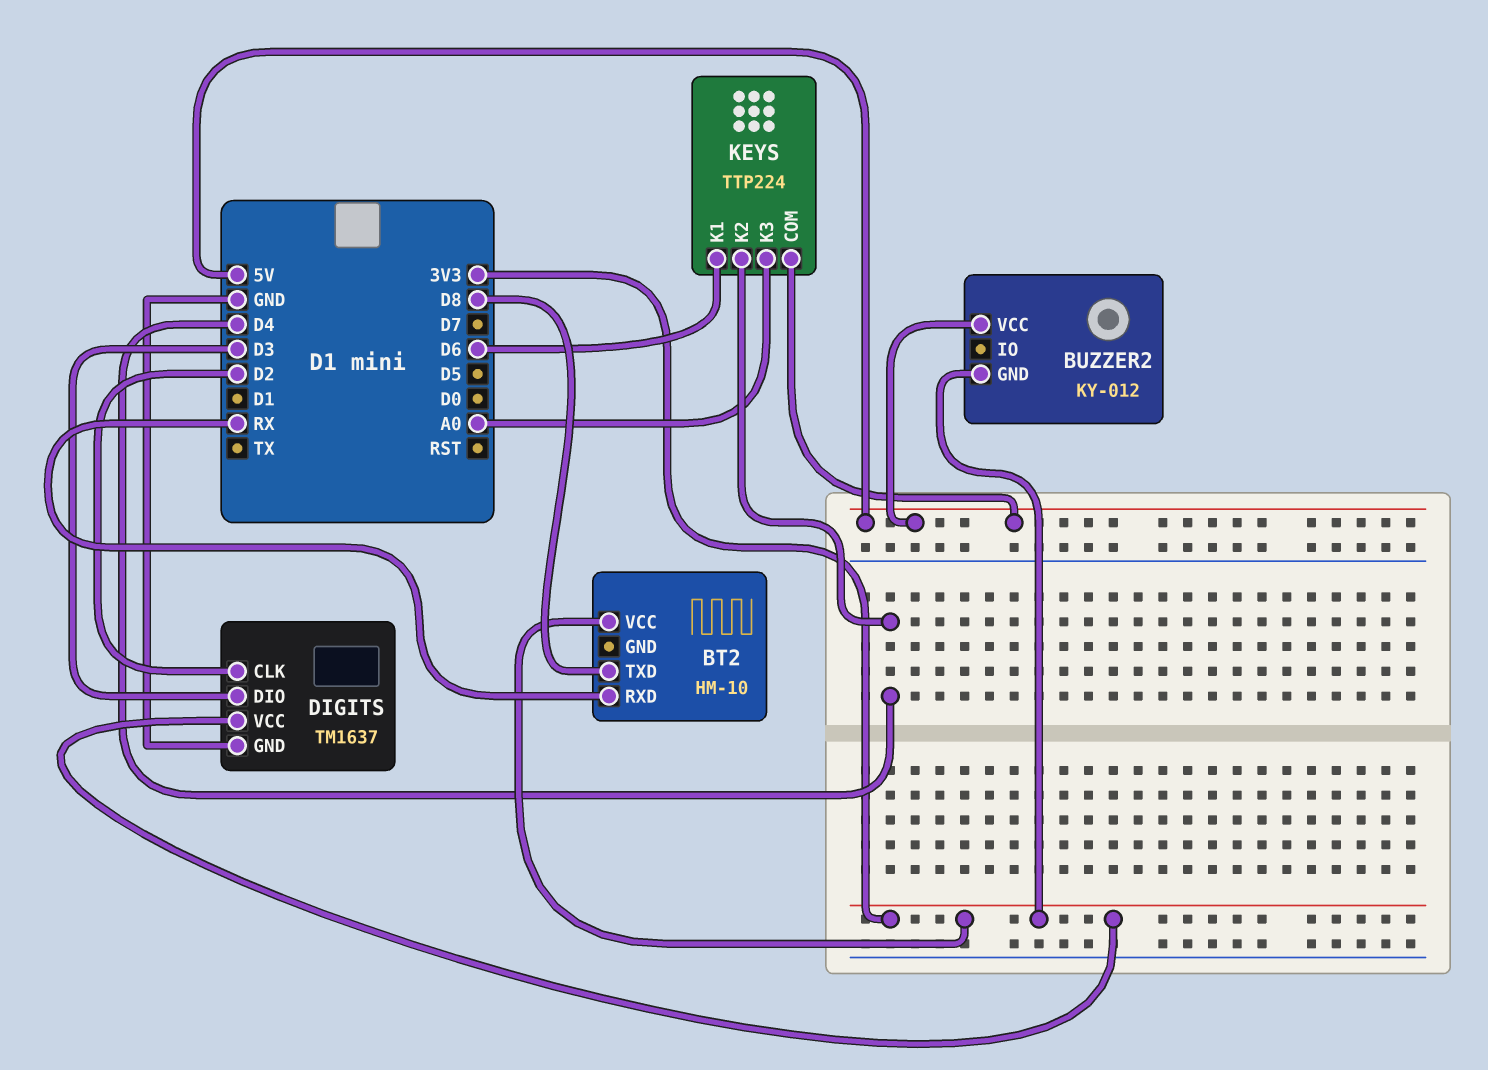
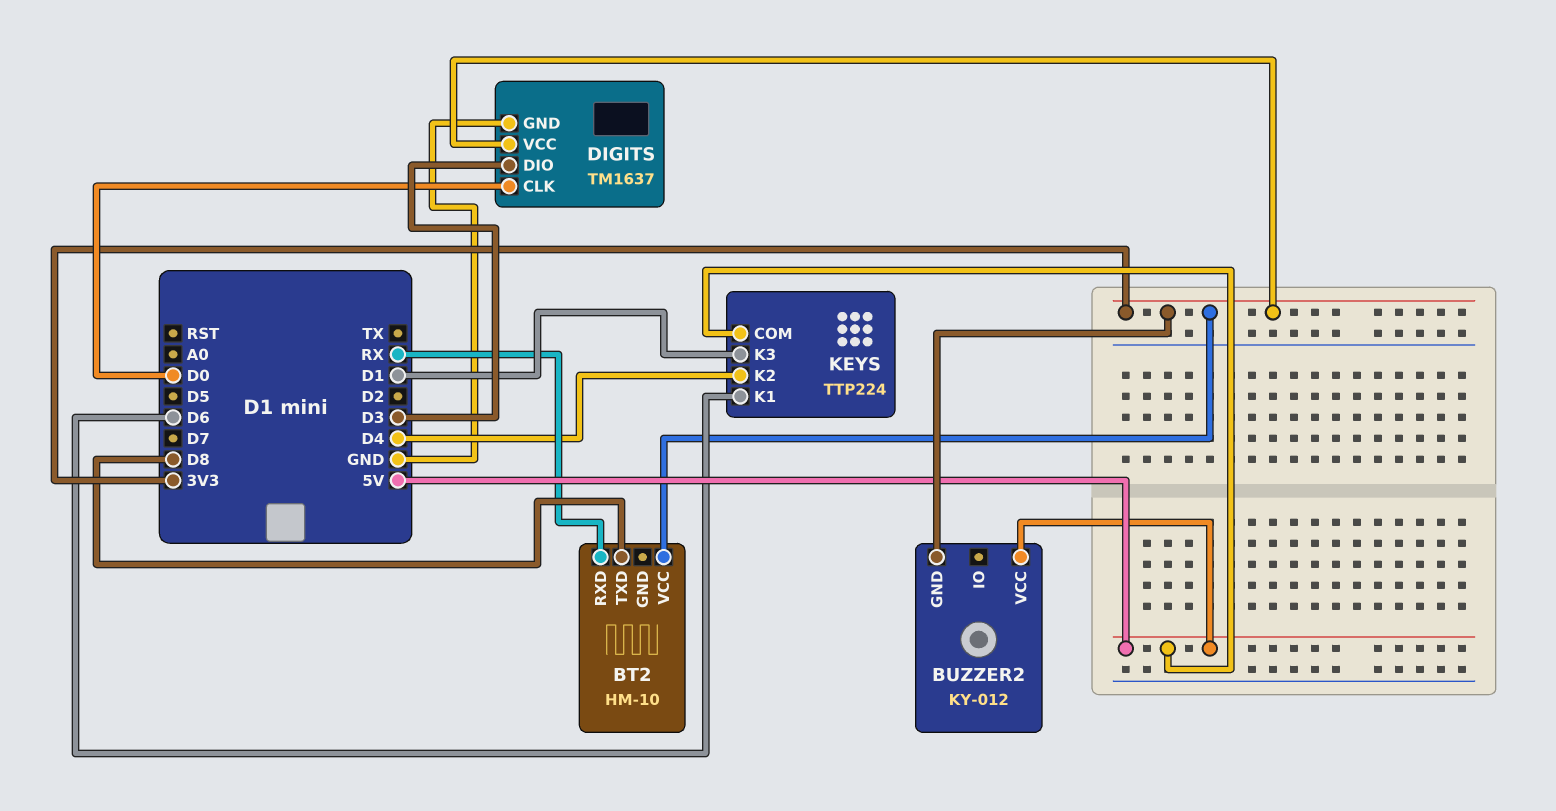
DIGITS pin CLK: D2 -> D0
KEYS pin K3: A0 -> D1

